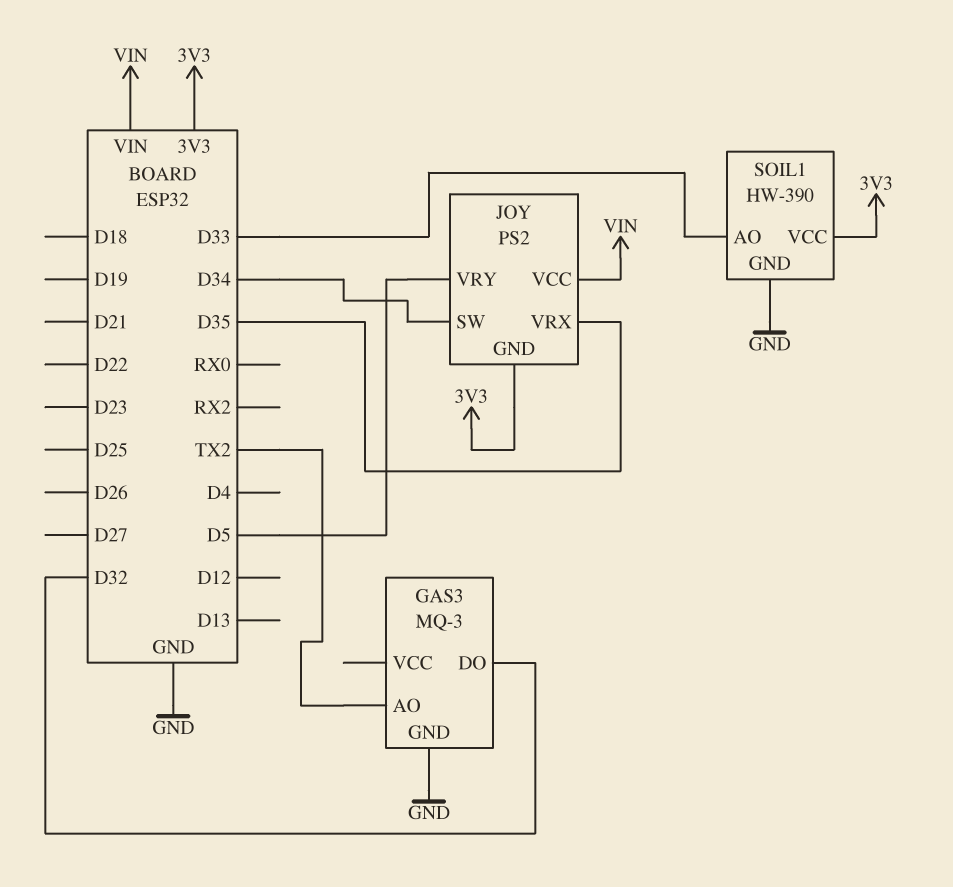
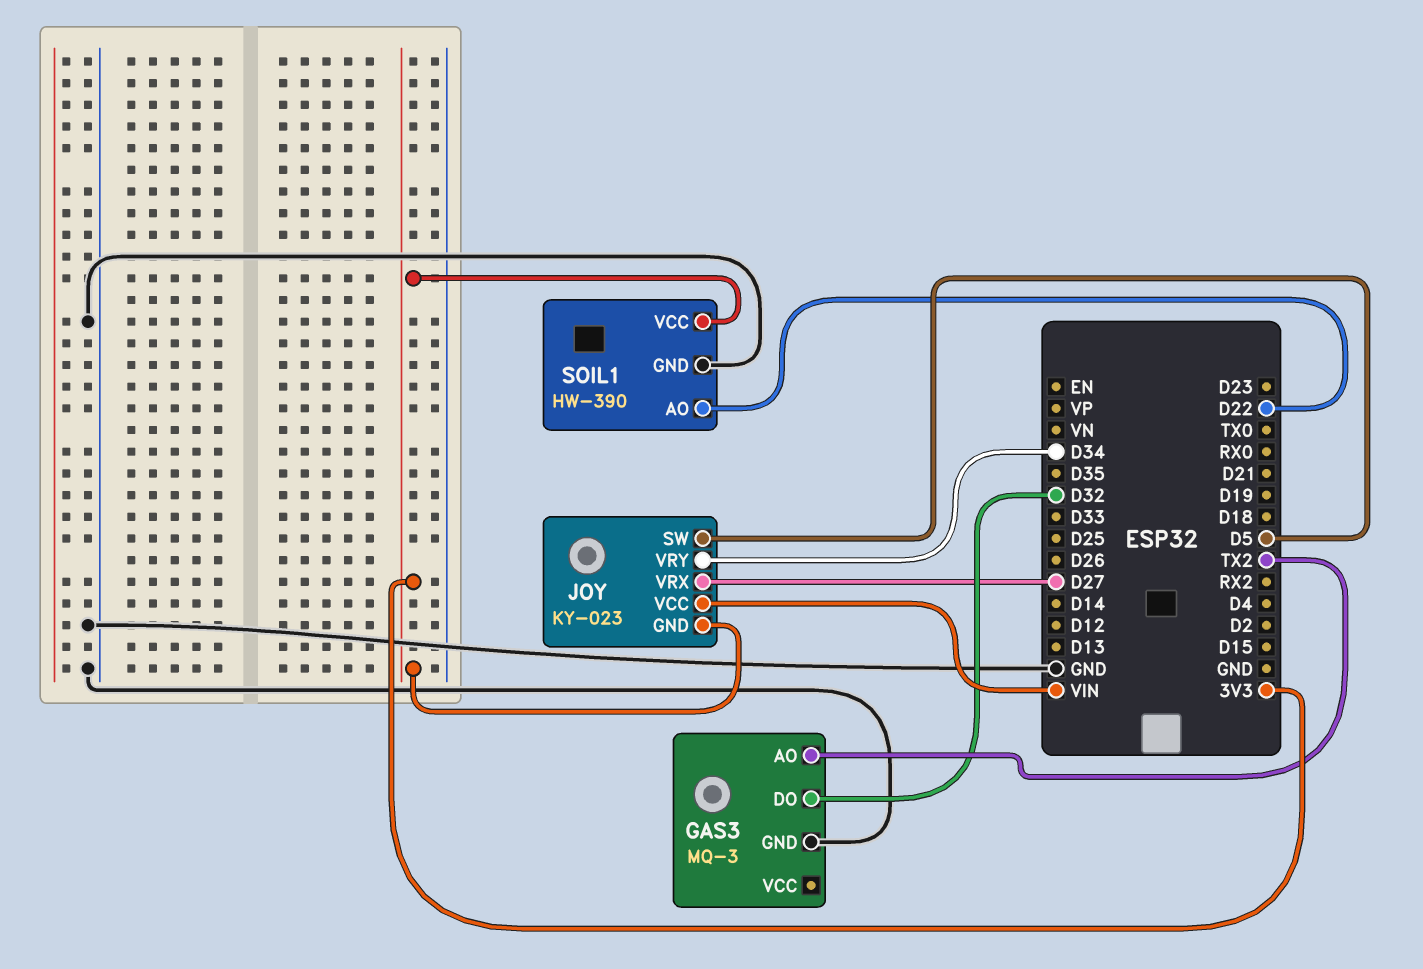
JOY: PS2 -> KY-023
JOY pin SW: D34 -> D5
JOY pin VRX: D35 -> D27
JOY pin VRY: D5 -> D34
SOIL1 pin AO: D33 -> D22

